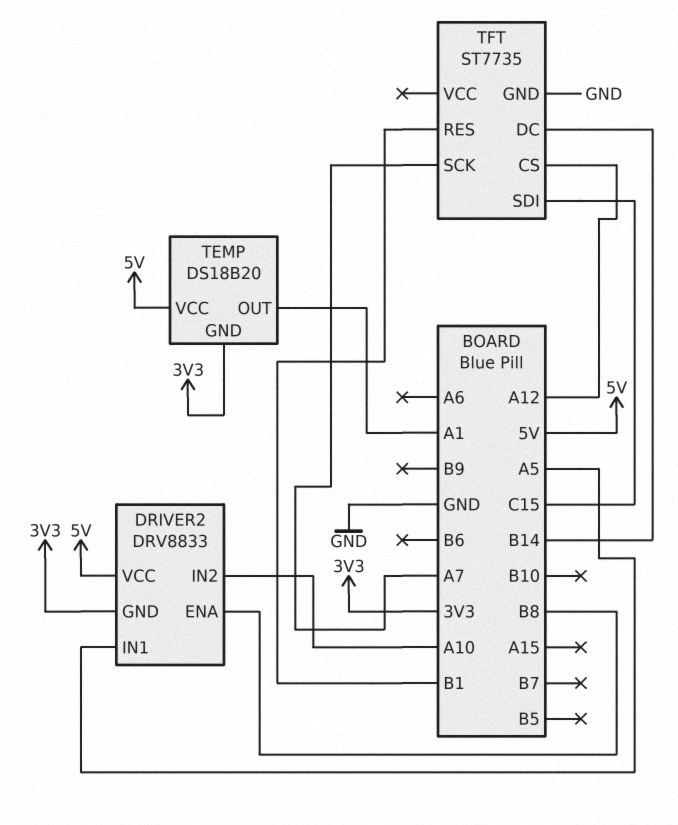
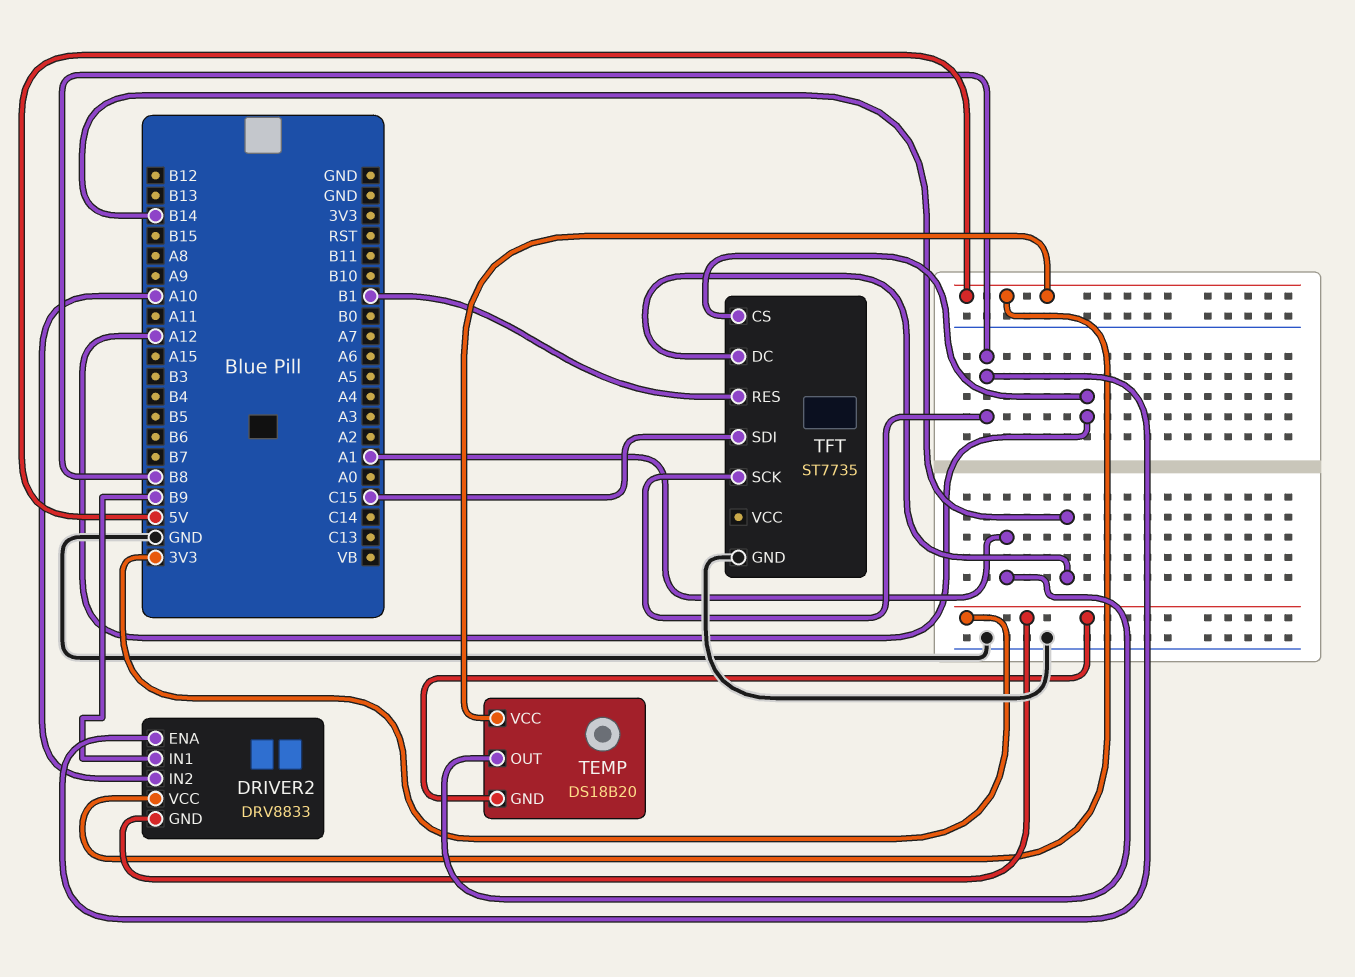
DRIVER2 pin IN1: A5 -> B9
TFT pin SCK: A7 -> B8

